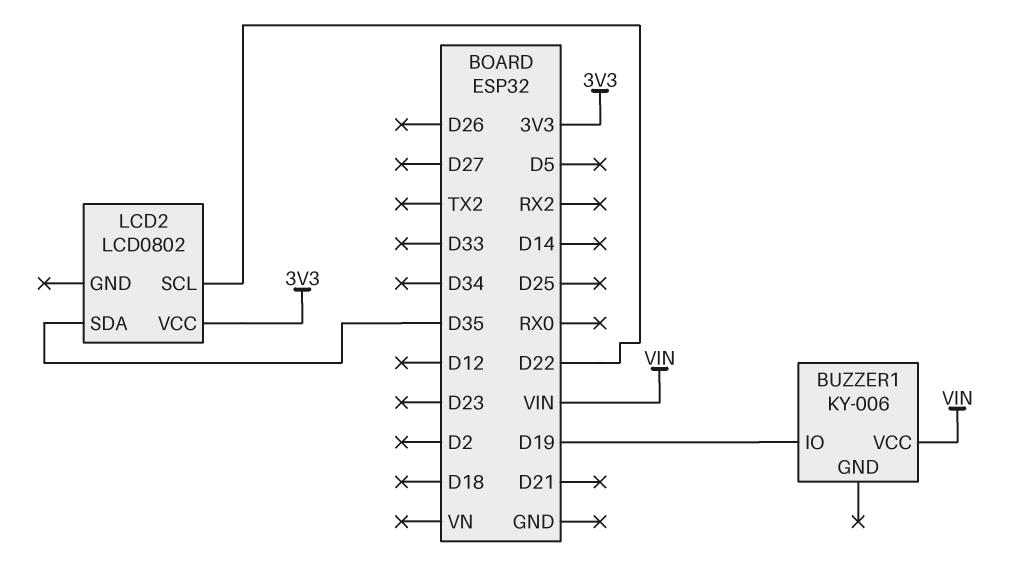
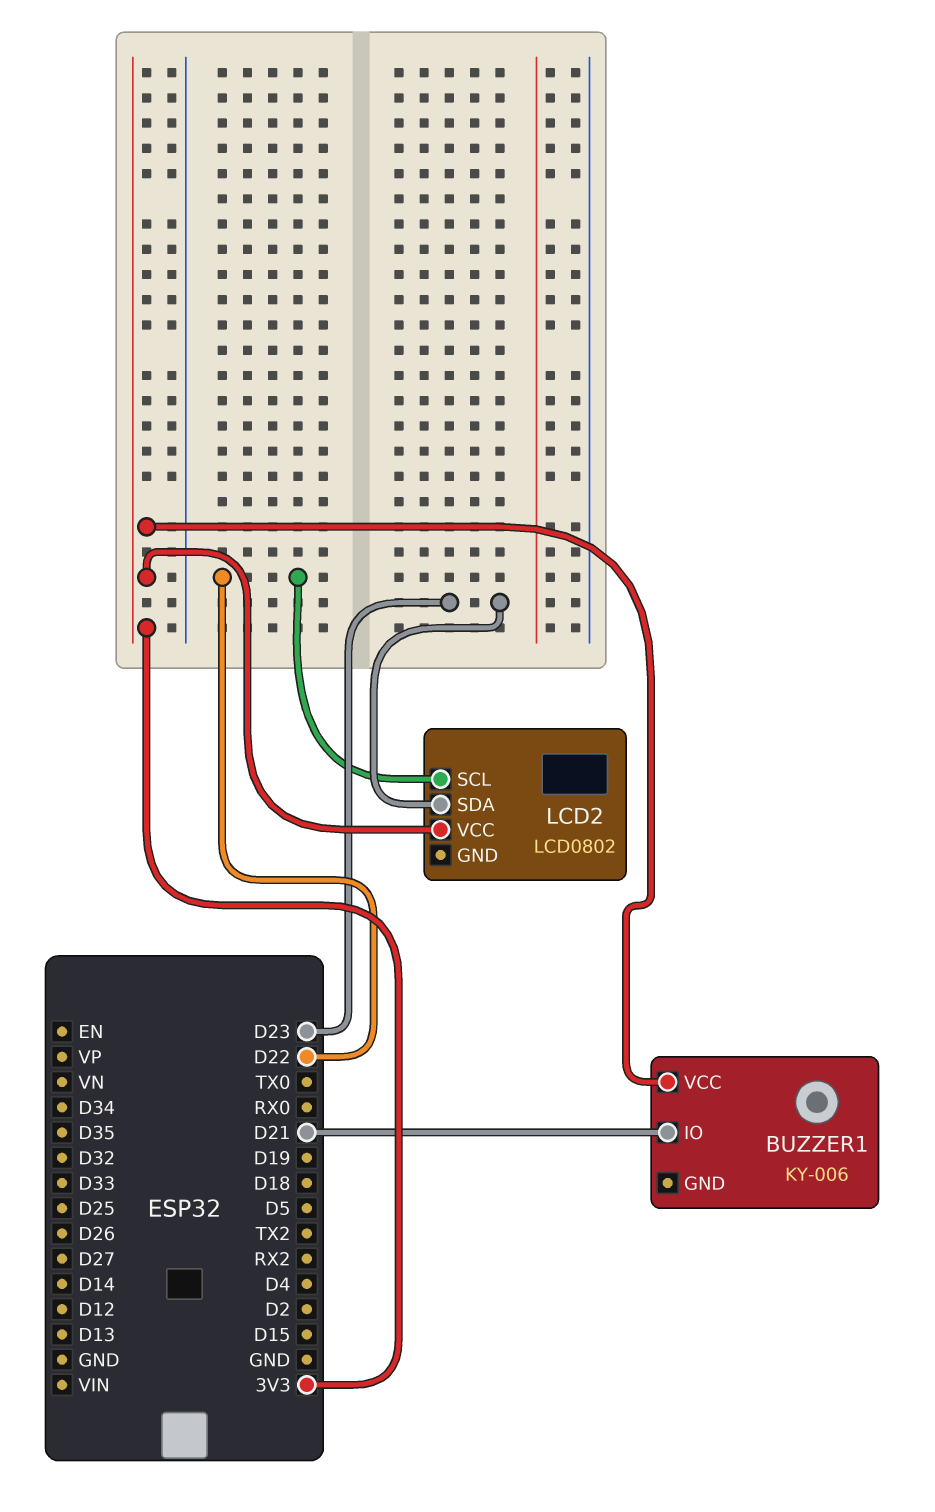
BUZZER1 pin IO: D19 -> D21
BUZZER1 pin VCC: VIN -> 3V3
LCD2 pin SDA: D35 -> D23

